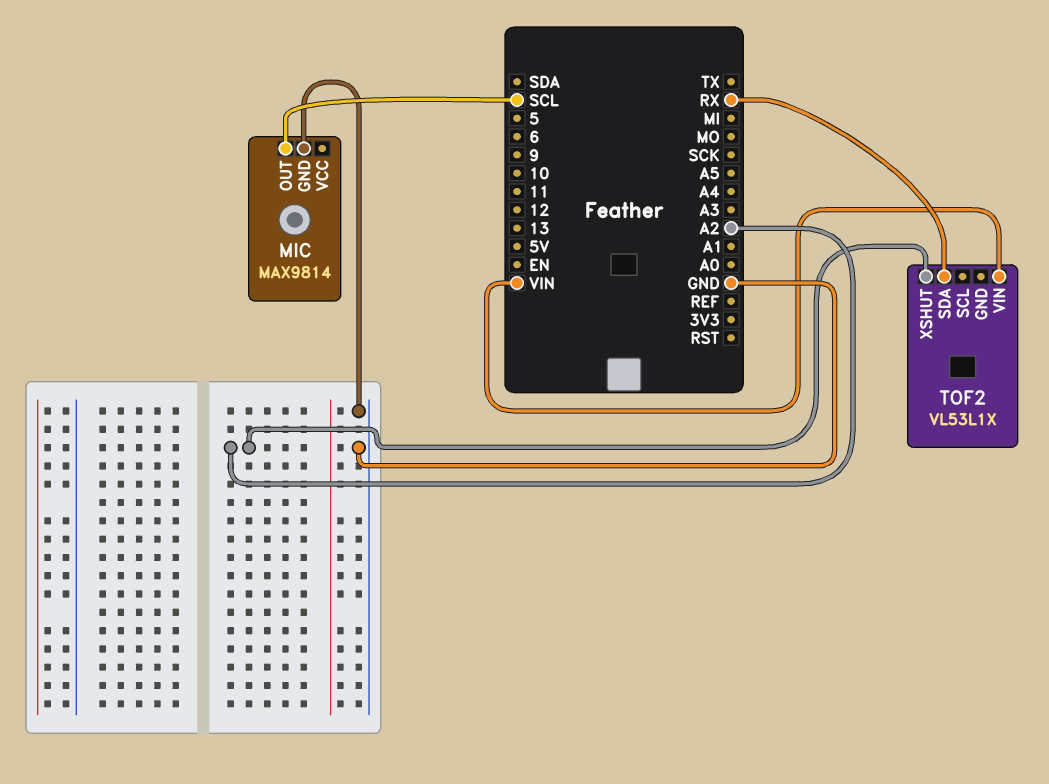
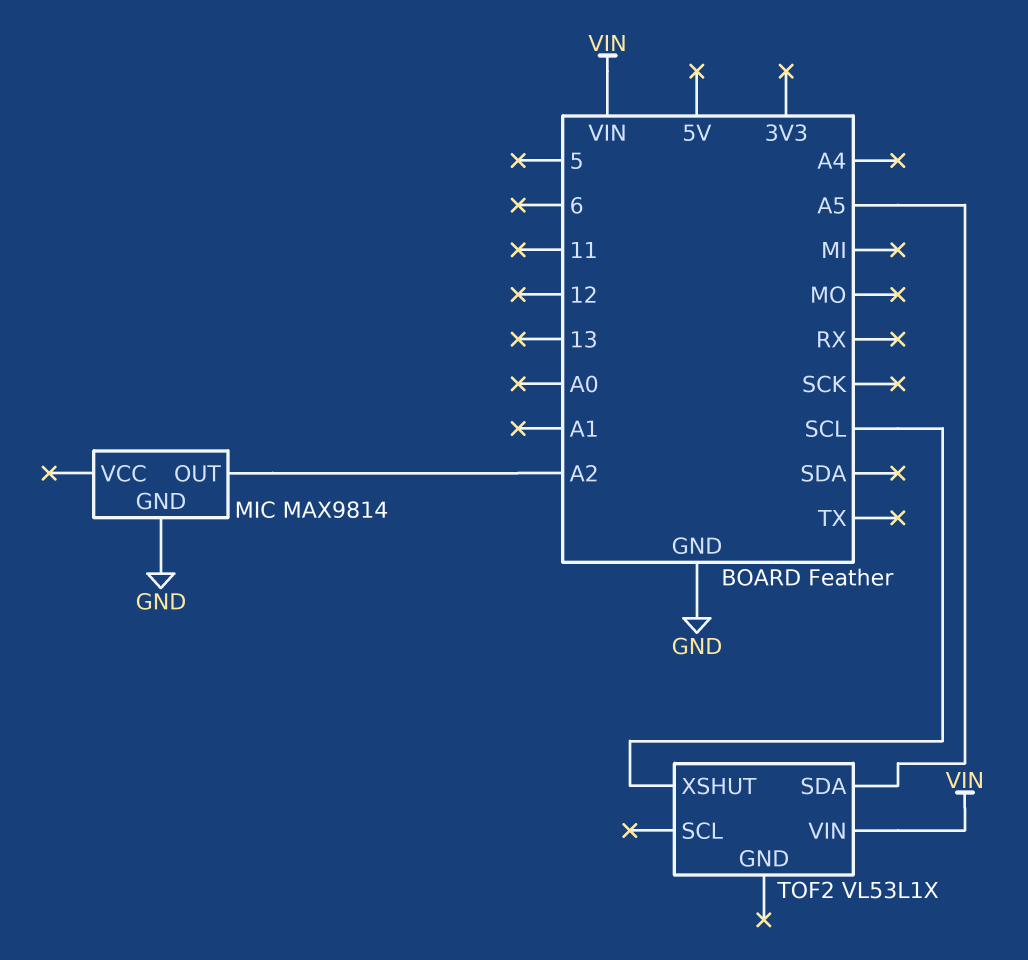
MIC pin OUT: SCL -> A2
TOF2 pin SDA: RX -> A5
TOF2 pin XSHUT: A2 -> SCL

